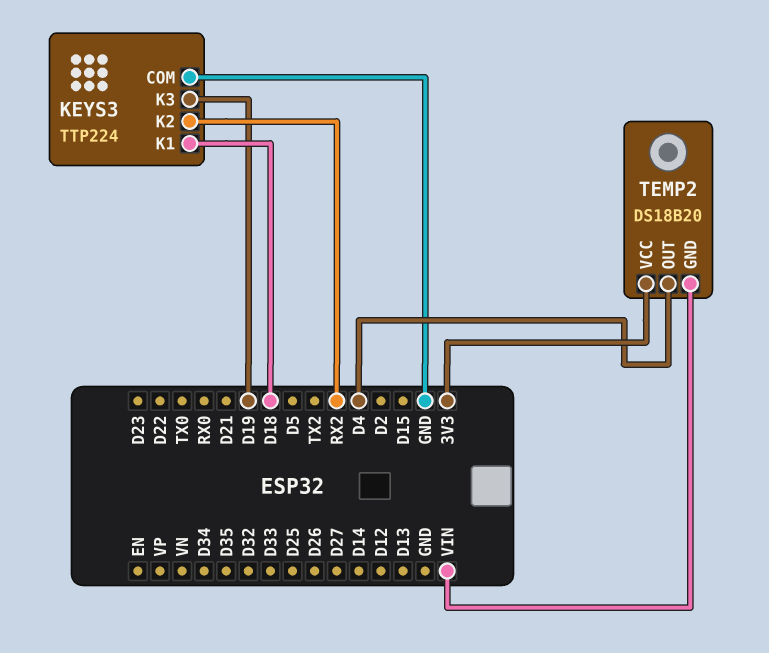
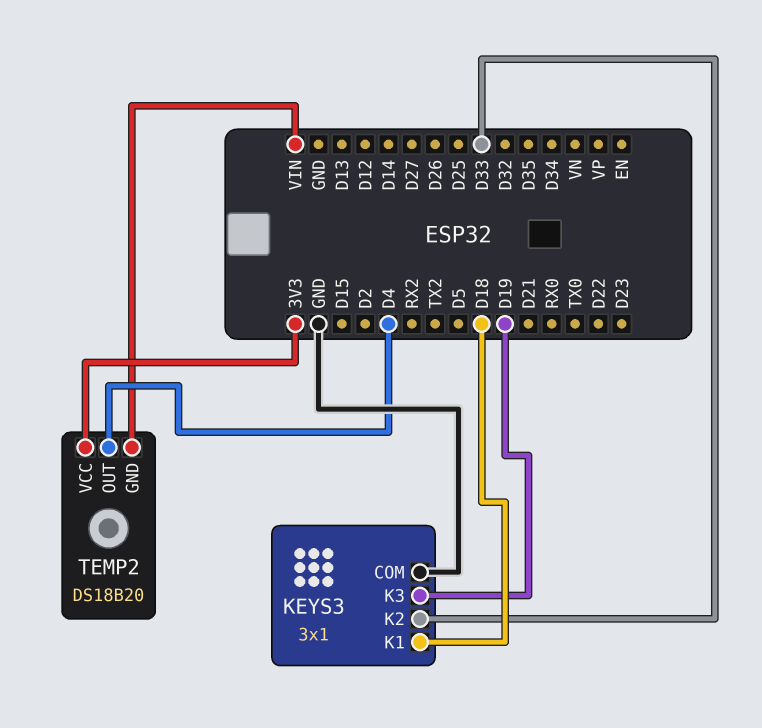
KEYS3: TTP224 -> 3x1
KEYS3 pin K2: RX2 -> D33

